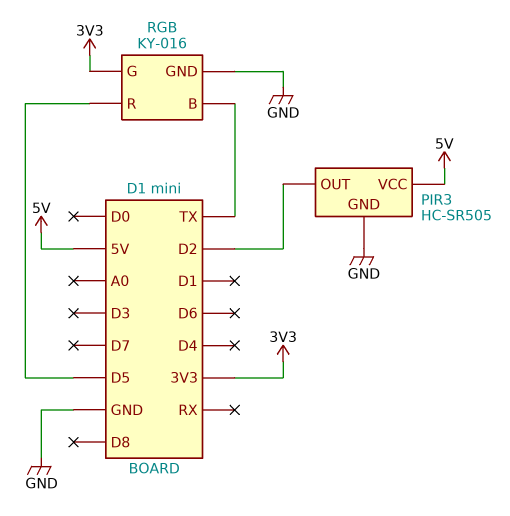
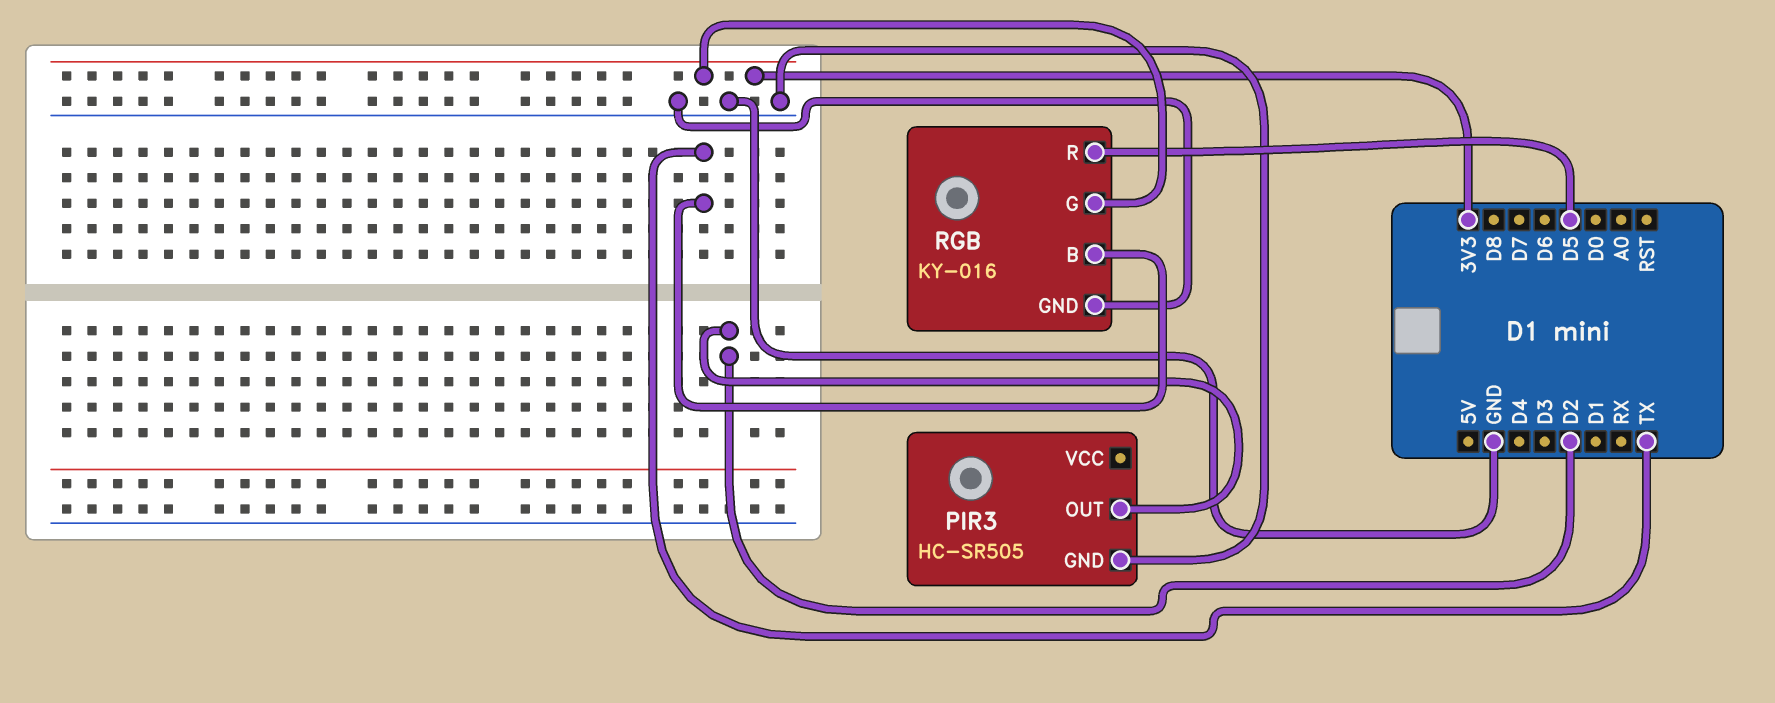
PIR3 pin VCC: 5V -> none

